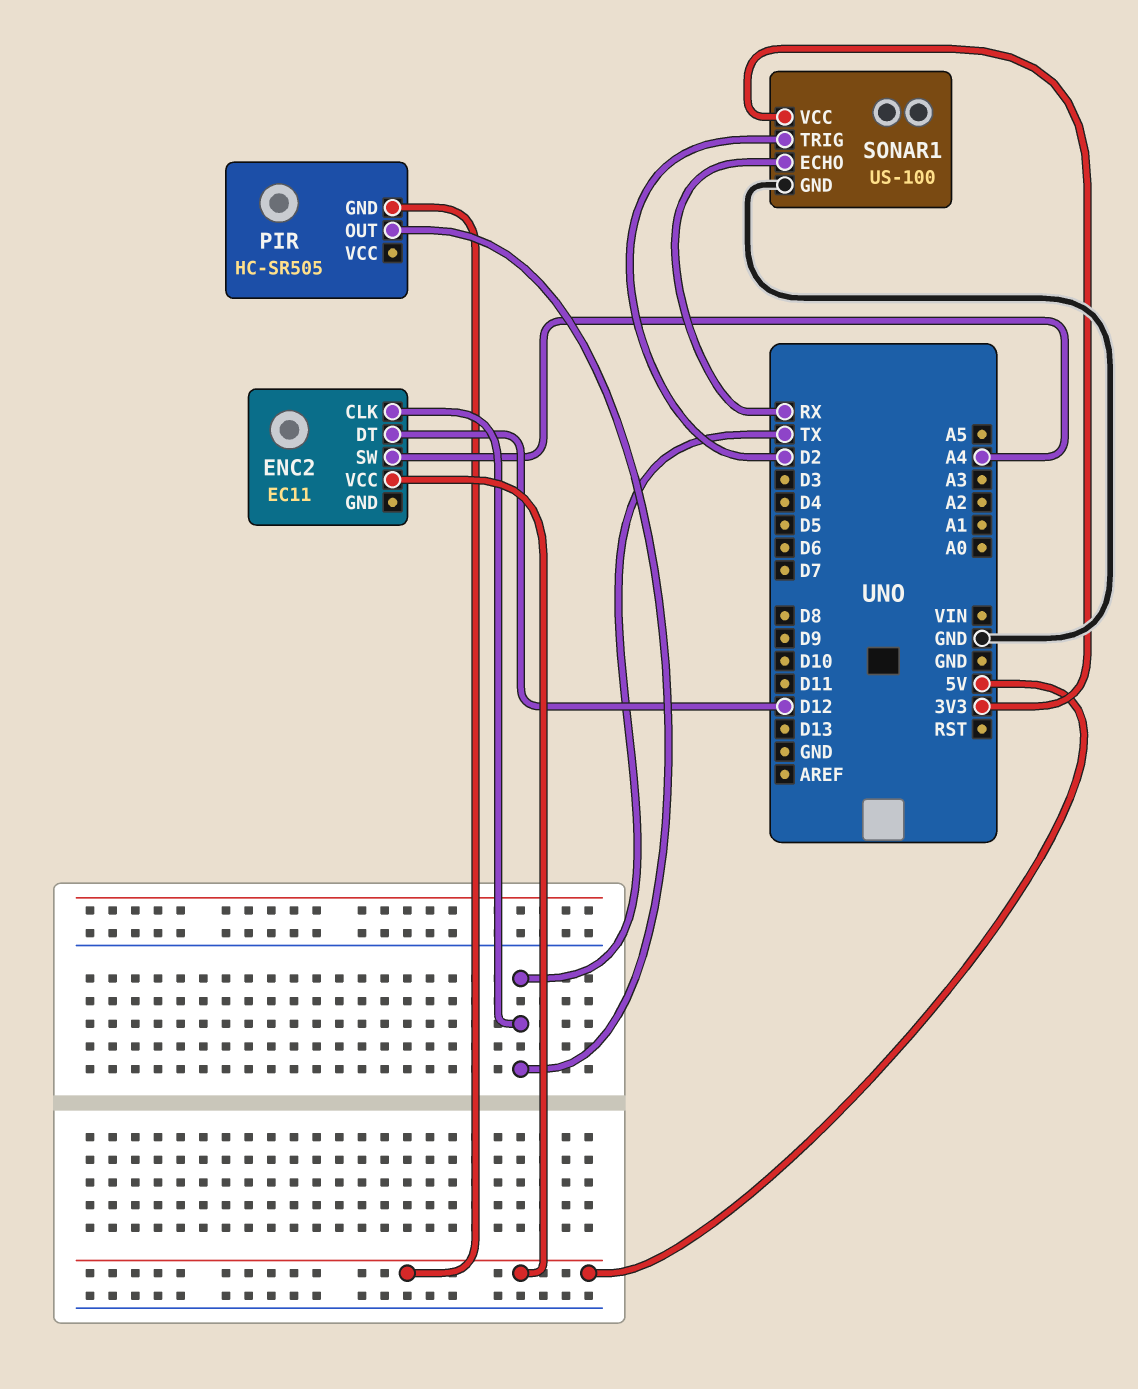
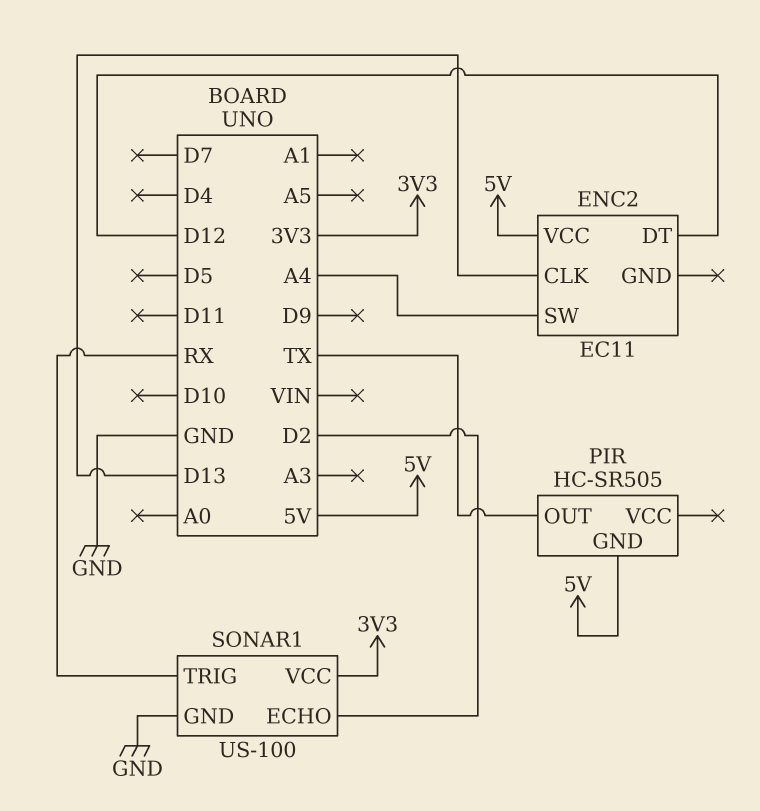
ENC2 pin CLK: TX -> D13
SONAR1 pin ECHO: RX -> D2
SONAR1 pin TRIG: D2 -> RX

